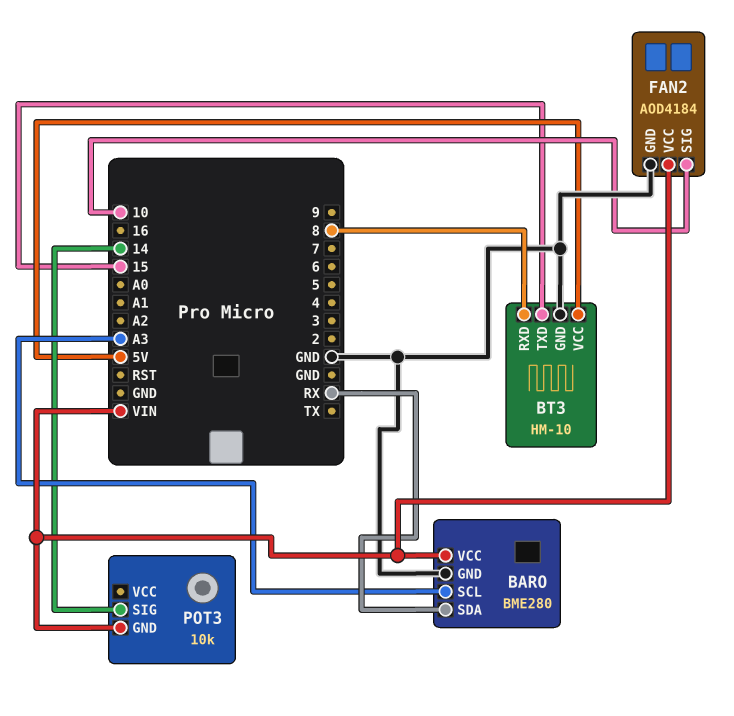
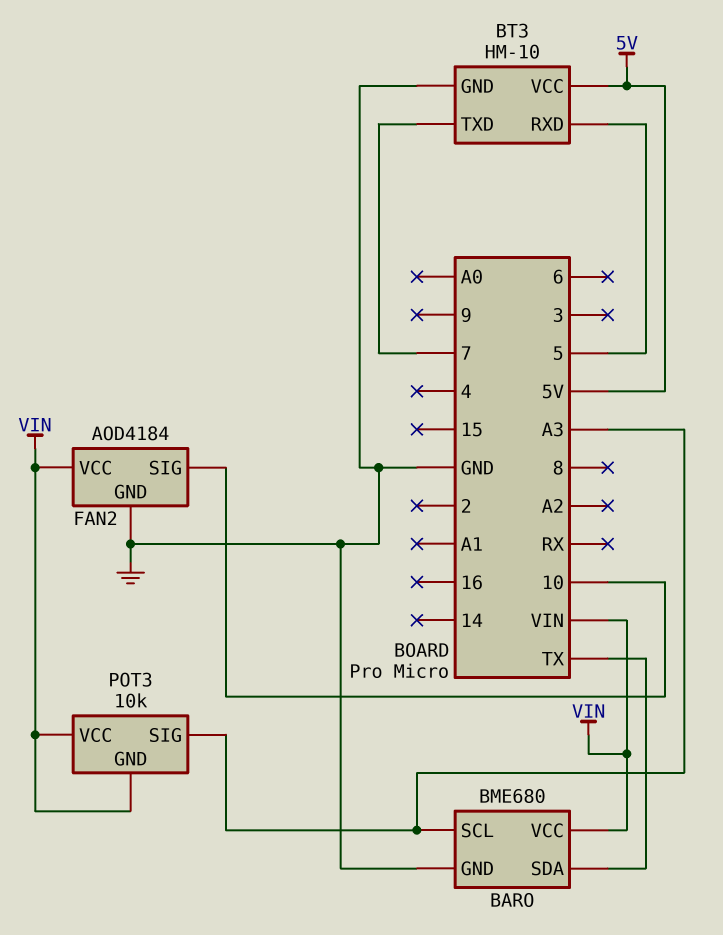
BARO: BME280 -> BME680
BARO pin SDA: RX -> TX
BT3 pin RXD: 8 -> 5
BT3 pin TXD: 15 -> 7
POT3 pin SIG: 14 -> A3
POT3 pin VCC: none -> VIN

